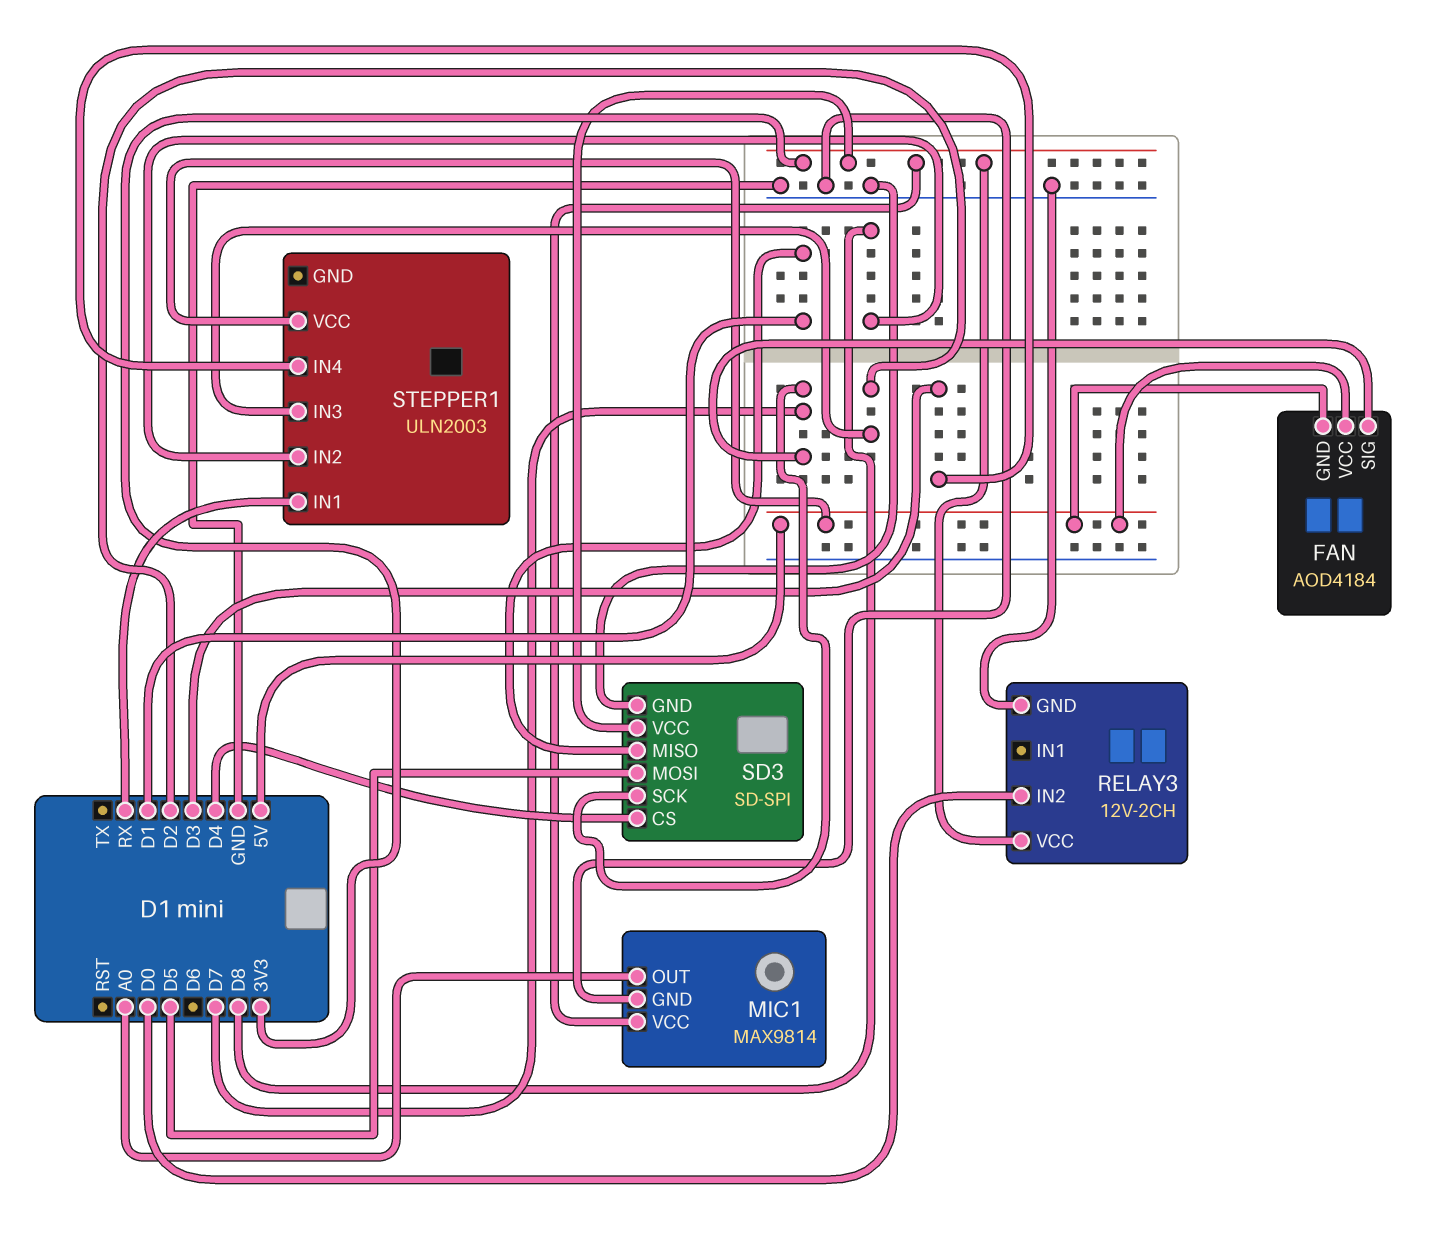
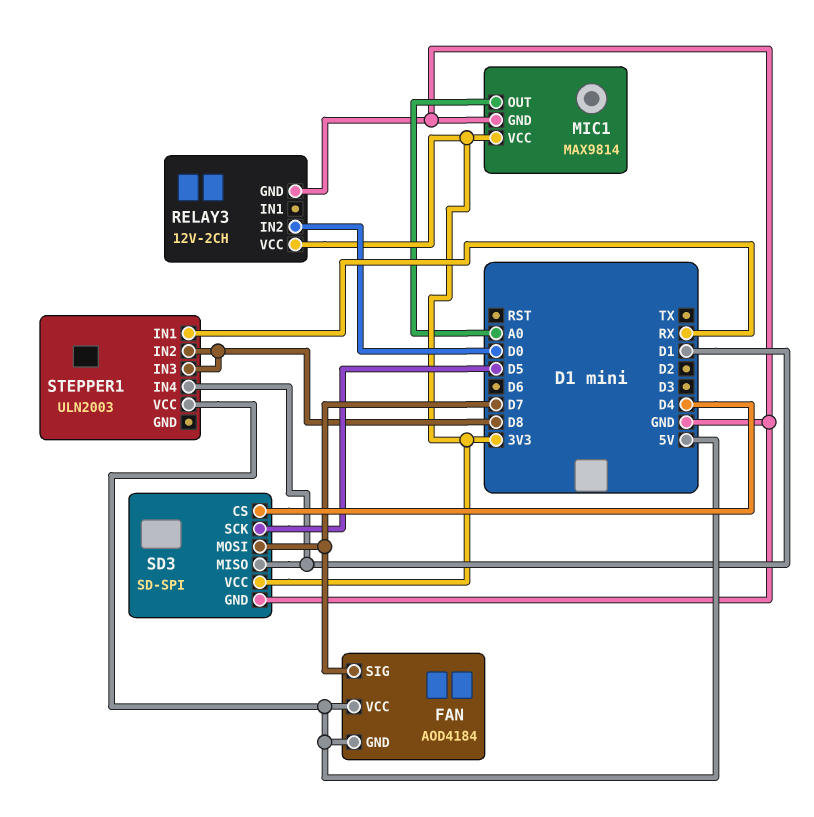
SD3 pin MOSI: D5 -> D7
SD3 pin SCK: D7 -> D5
STEPPER1 pin IN3: D2 -> D8
STEPPER1 pin IN4: D3 -> D1

